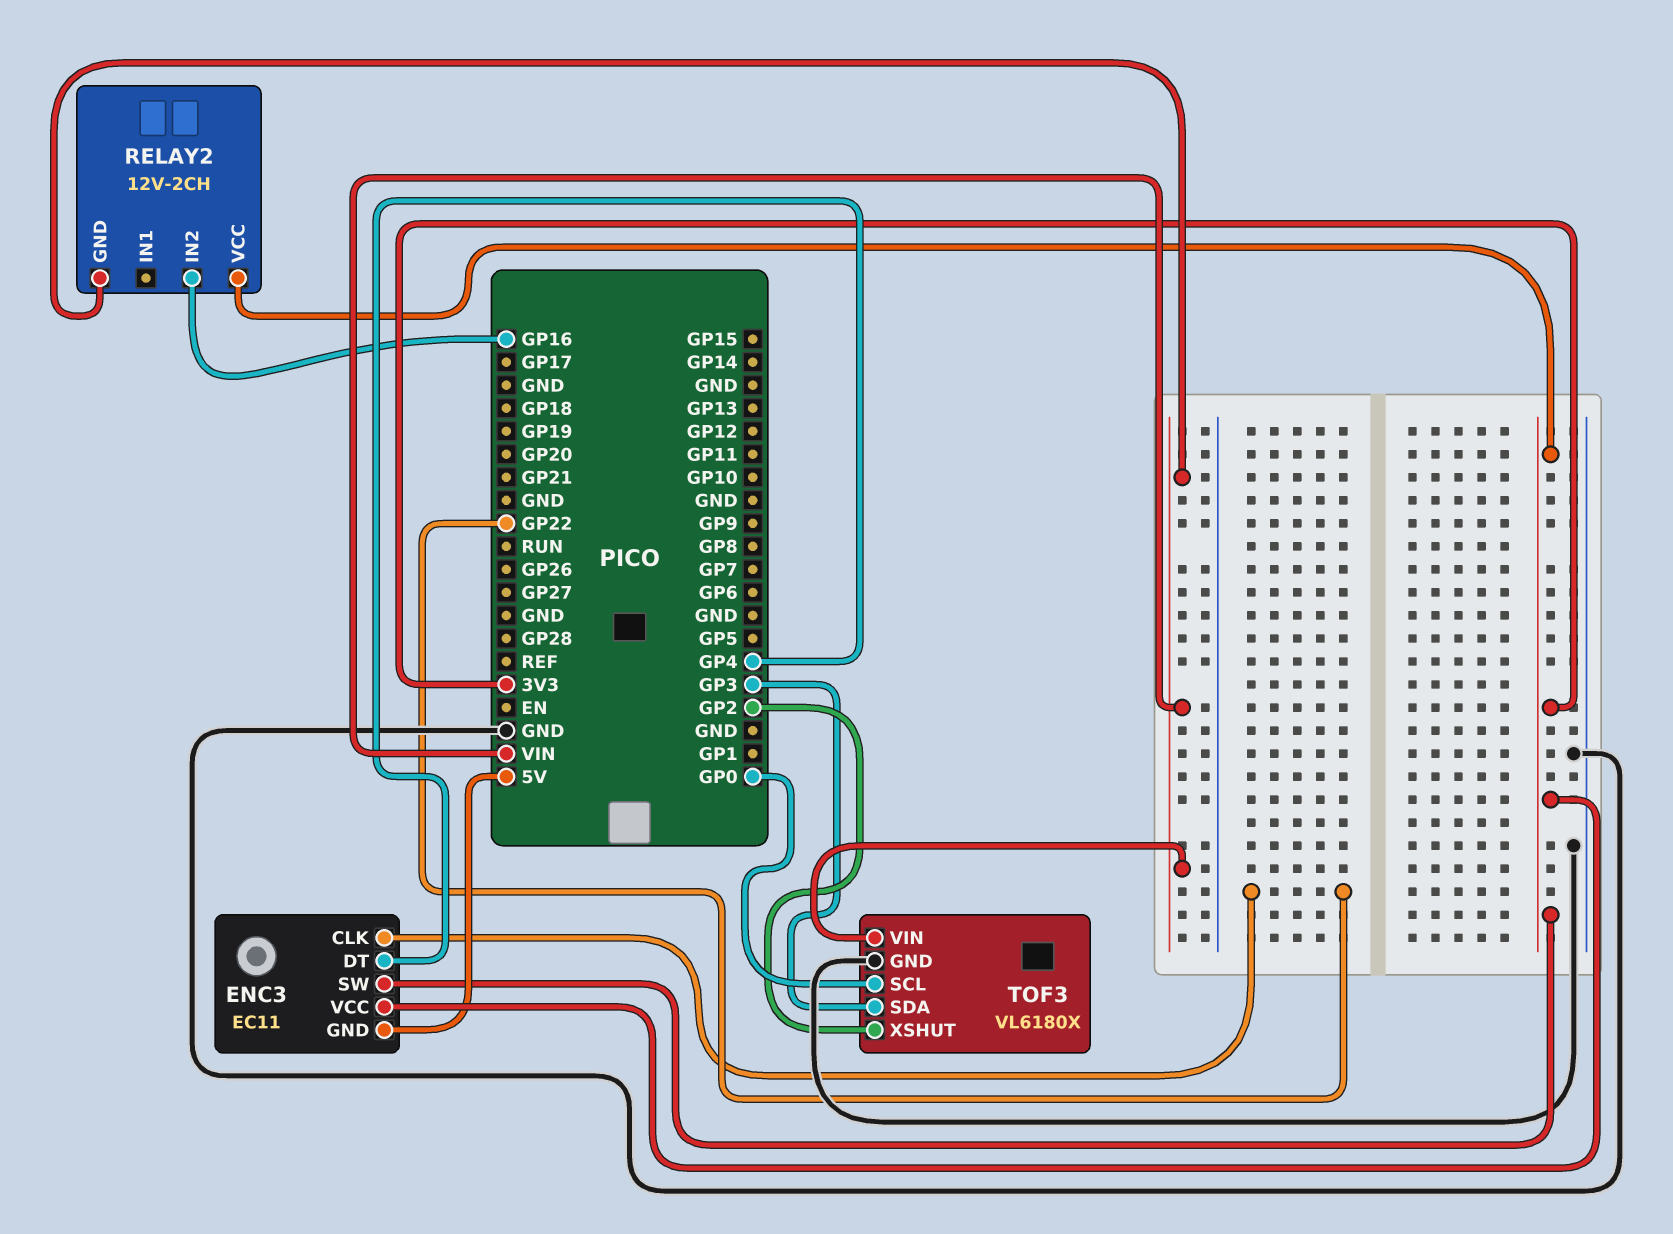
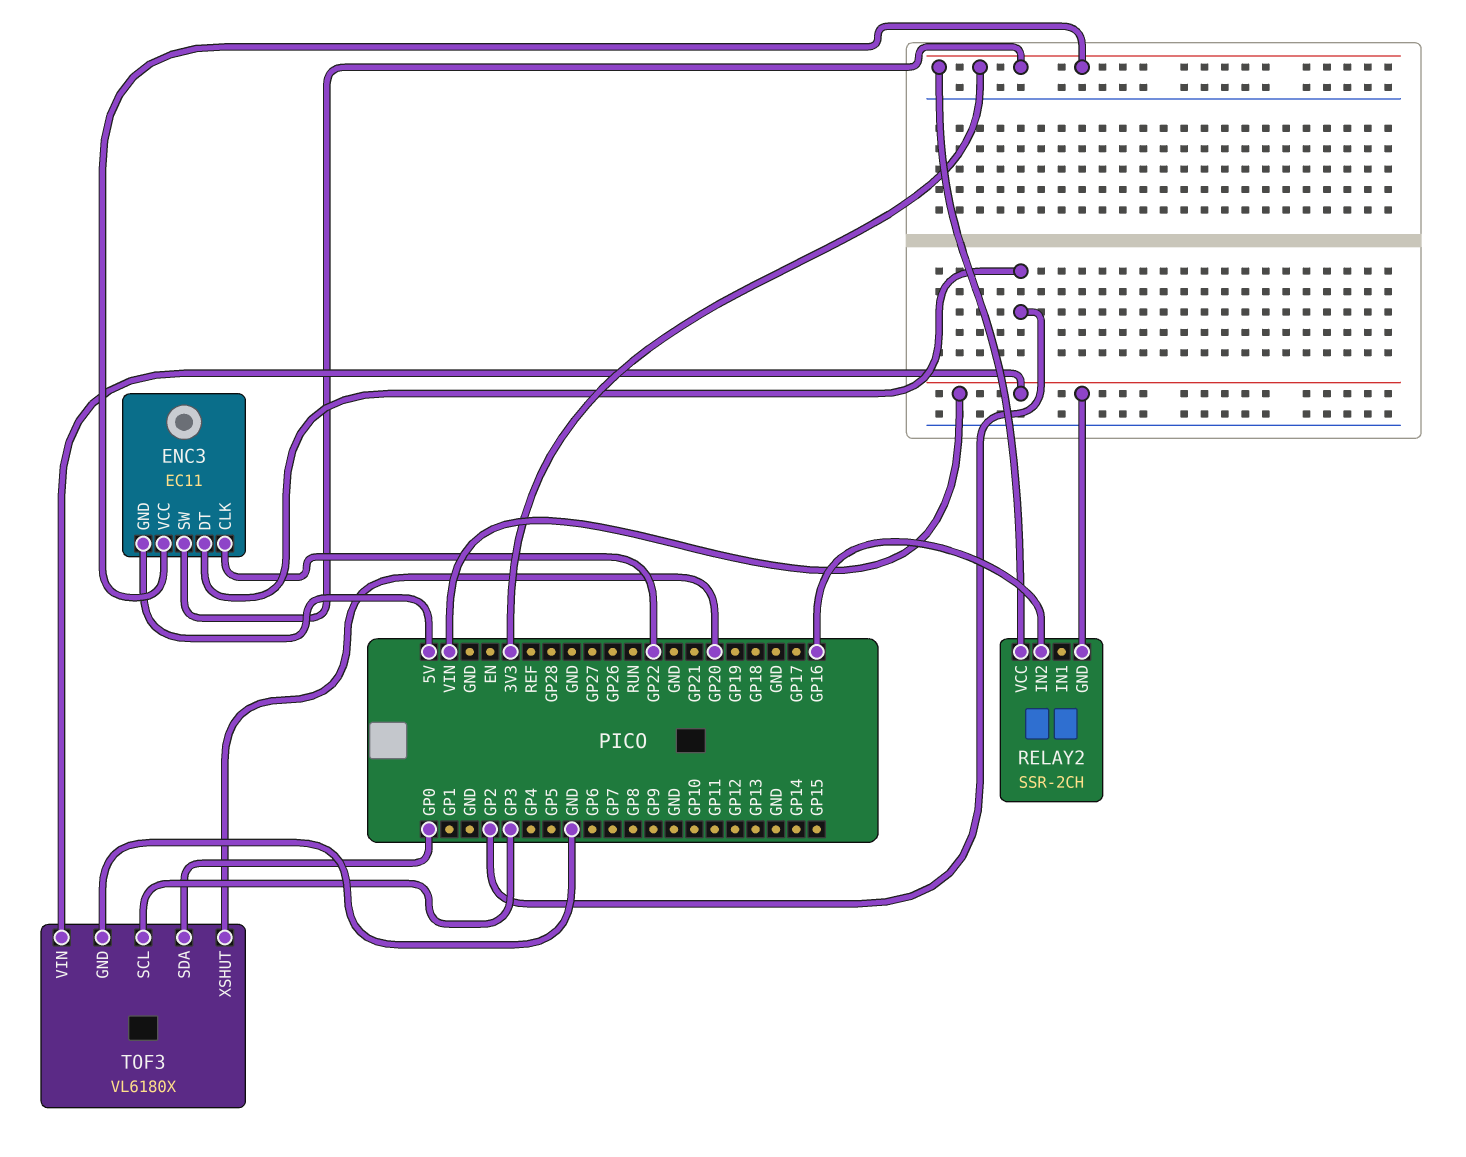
ENC3 pin DT: GP4 -> GP2
RELAY2: 12V-2CH -> SSR-2CH
TOF3 pin SCL: GP0 -> GP3
TOF3 pin SDA: GP3 -> GP0
TOF3 pin XSHUT: GP2 -> GP20

